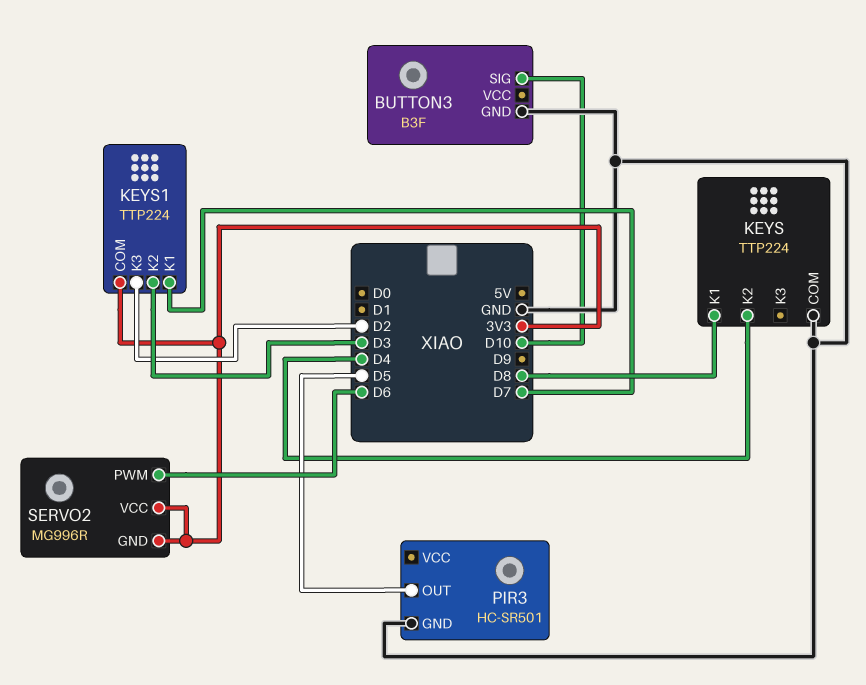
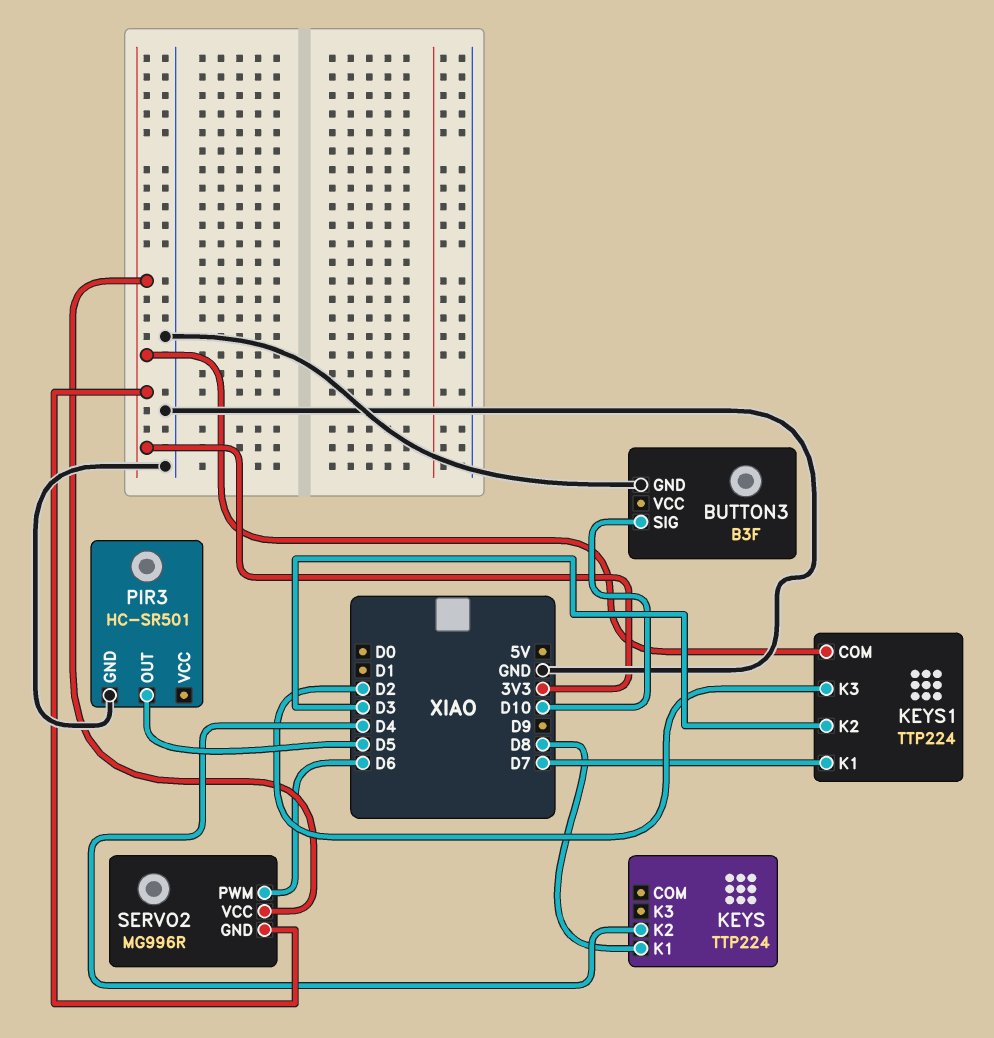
KEYS pin COM: GND -> none

